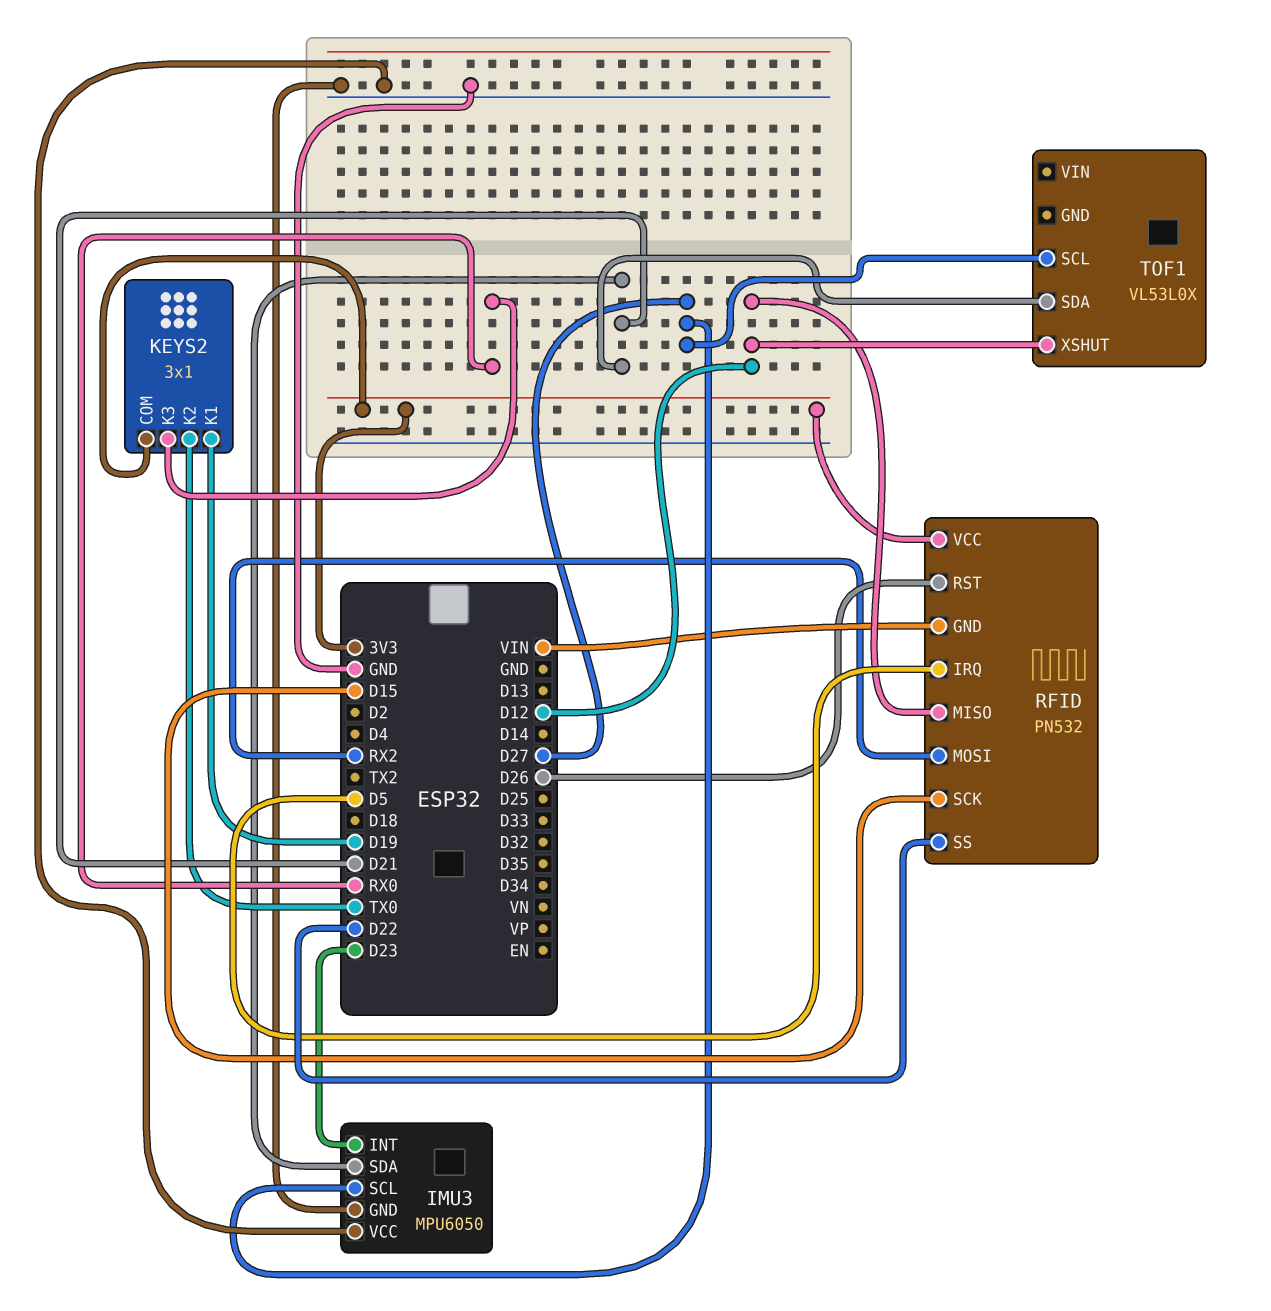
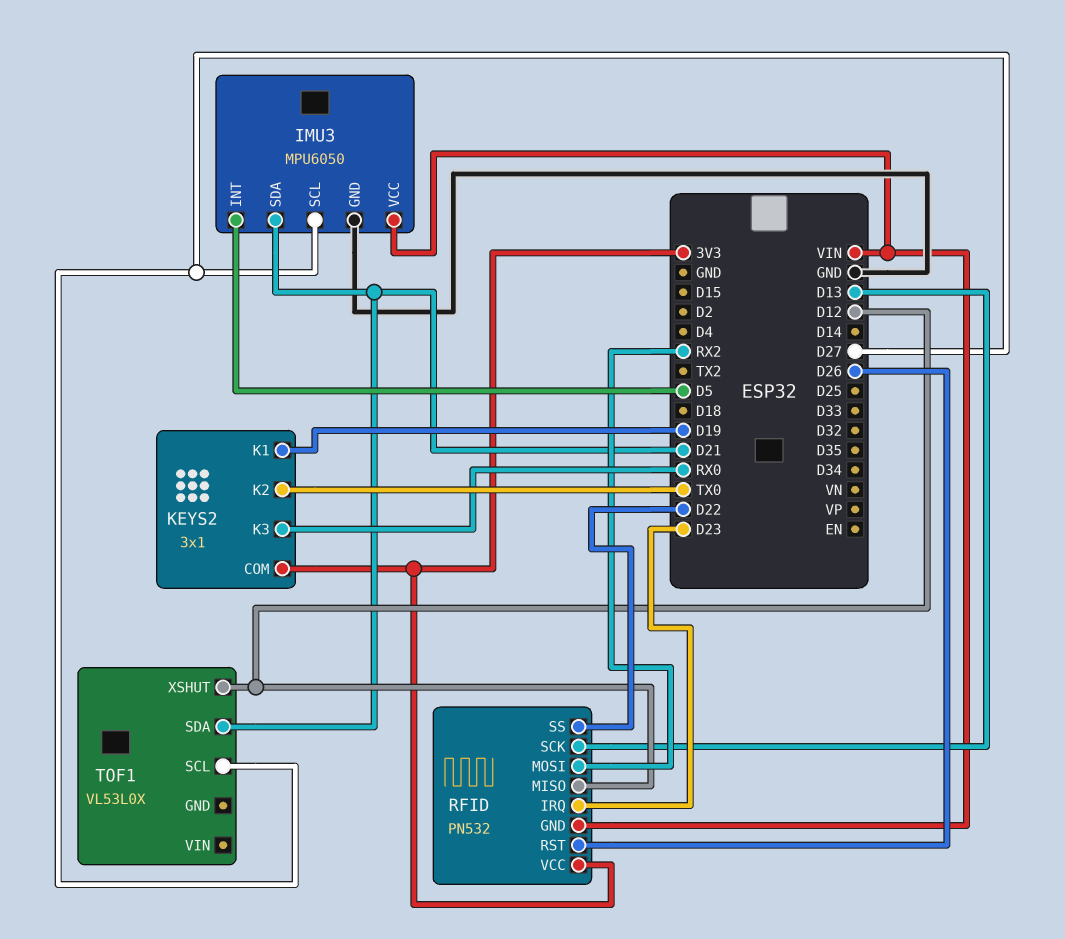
IMU3 pin INT: D23 -> D5
IMU3 pin VCC: GND -> VIN
RFID pin IRQ: D5 -> D23
RFID pin SCK: D15 -> D13

